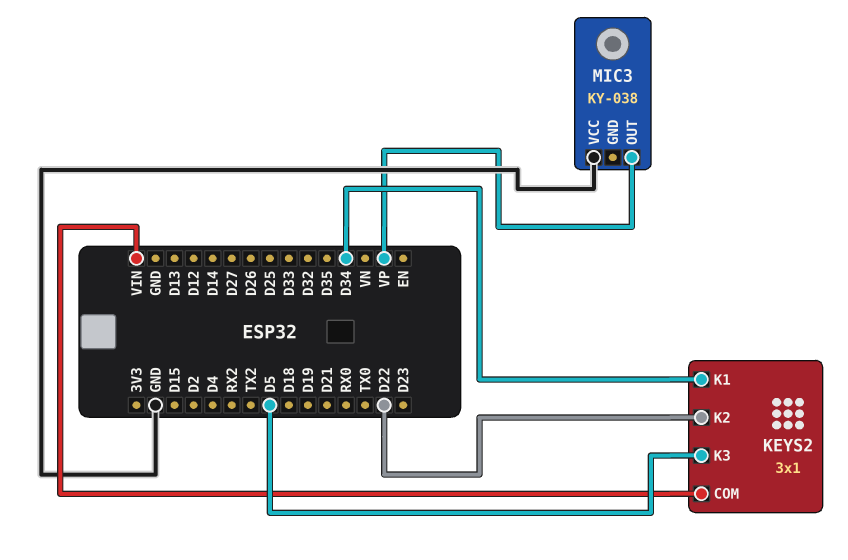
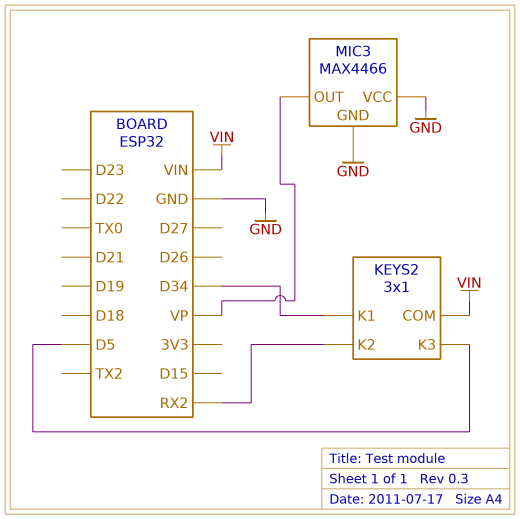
KEYS2 pin K2: D22 -> RX2
MIC3: KY-038 -> MAX4466
MIC3 pin GND: none -> GND

